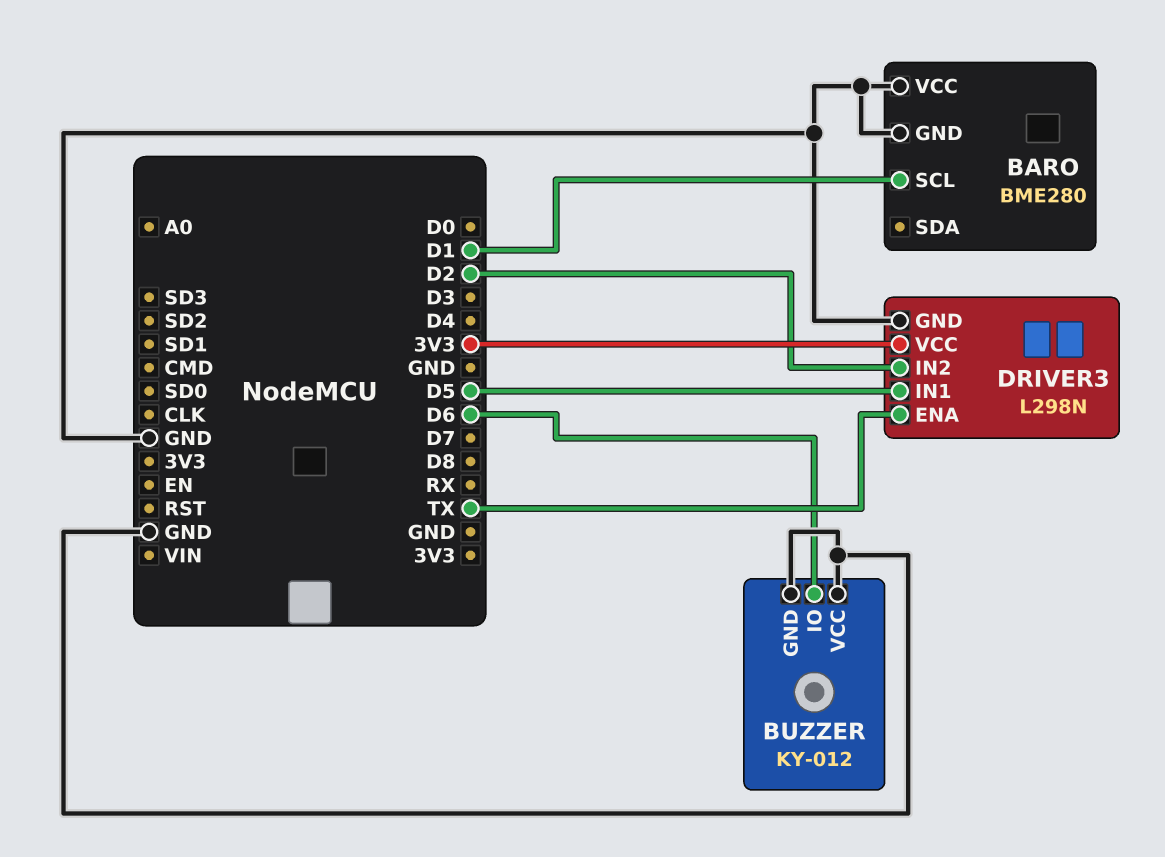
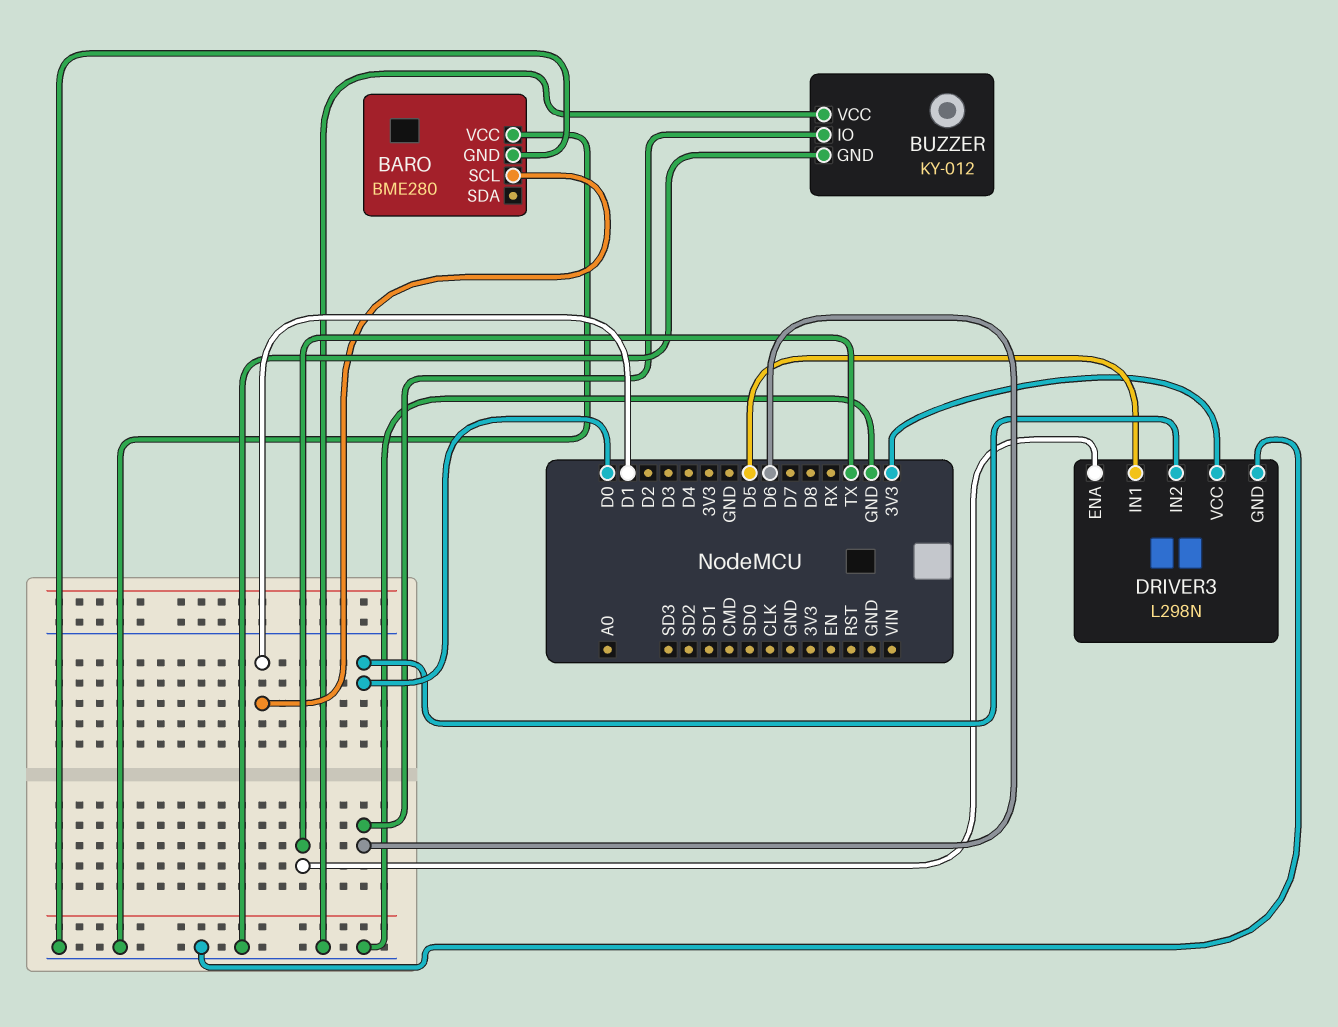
DRIVER3 pin IN2: D2 -> D0

